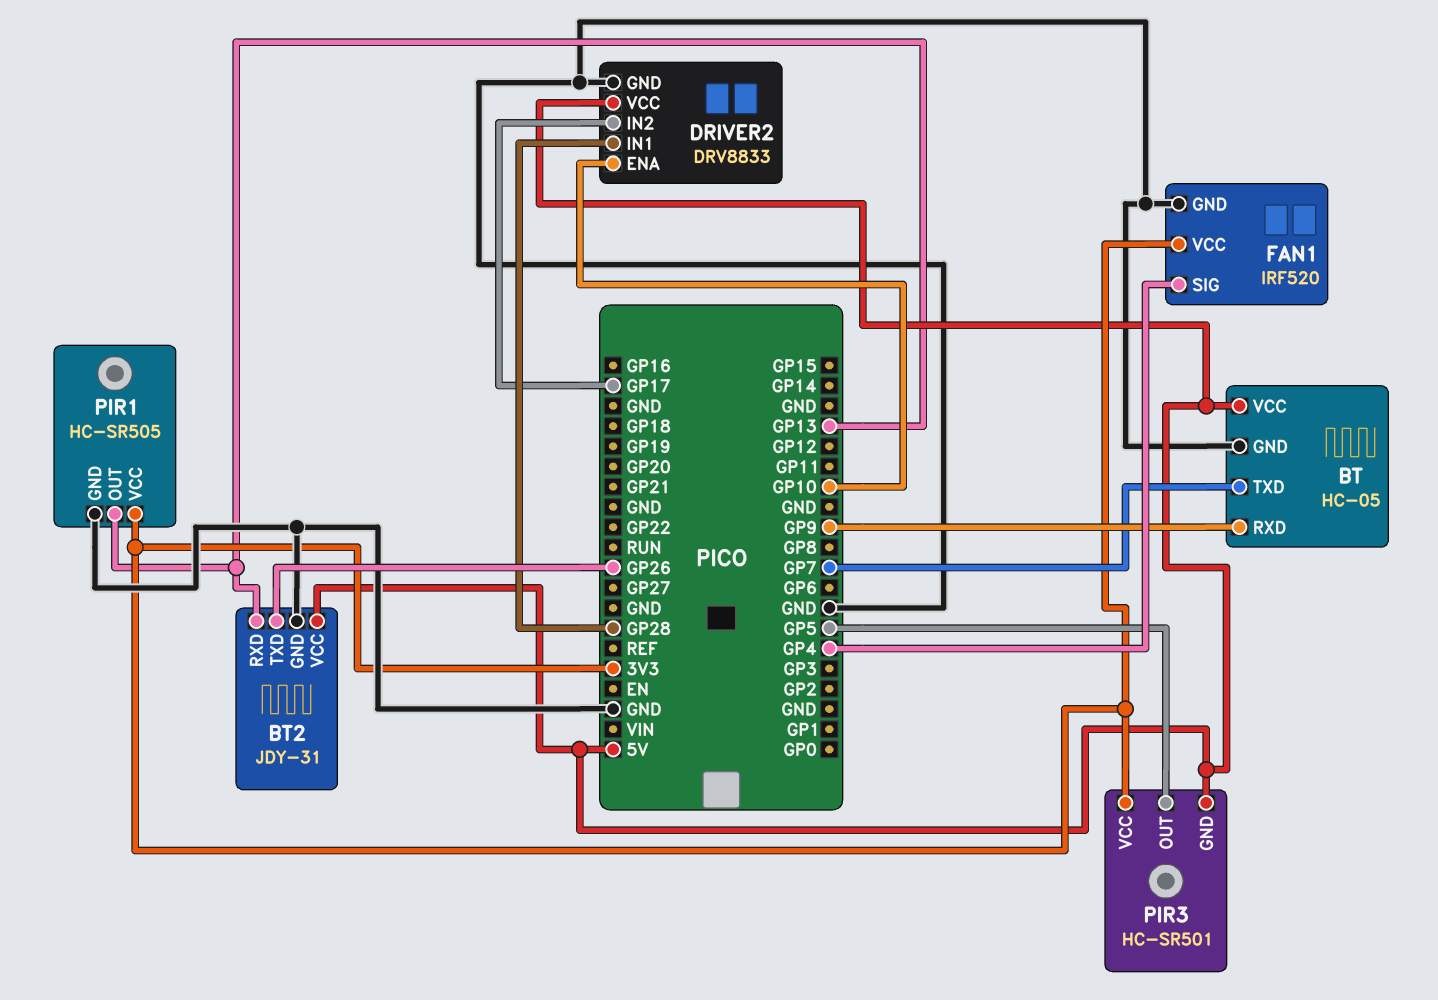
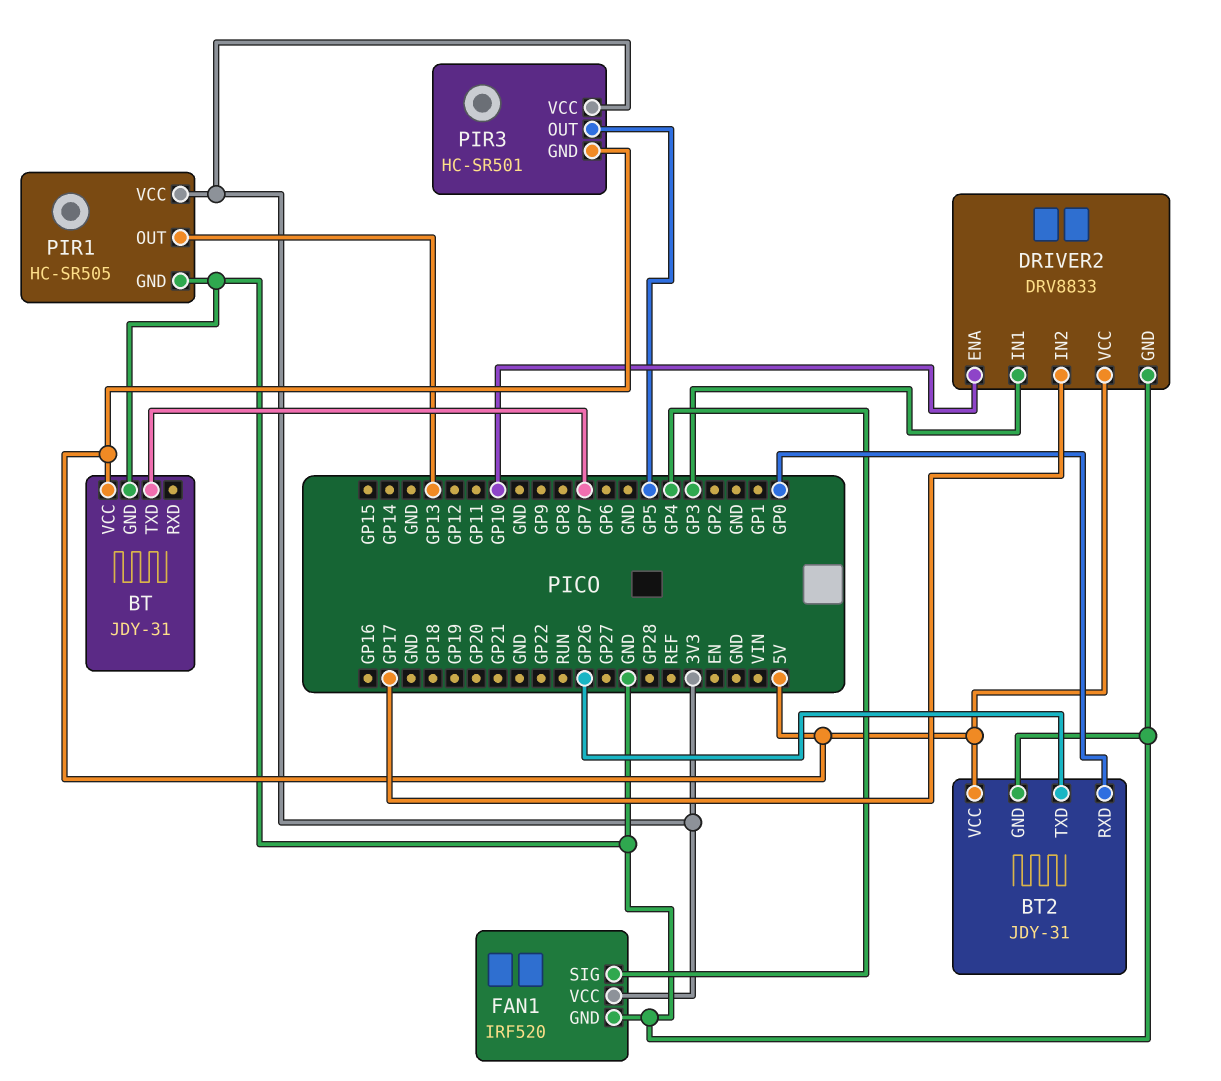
BT: HC-05 -> JDY-31
BT pin RXD: GP9 -> none
BT2 pin RXD: GP13 -> GP0
DRIVER2 pin IN1: GP28 -> GP3

